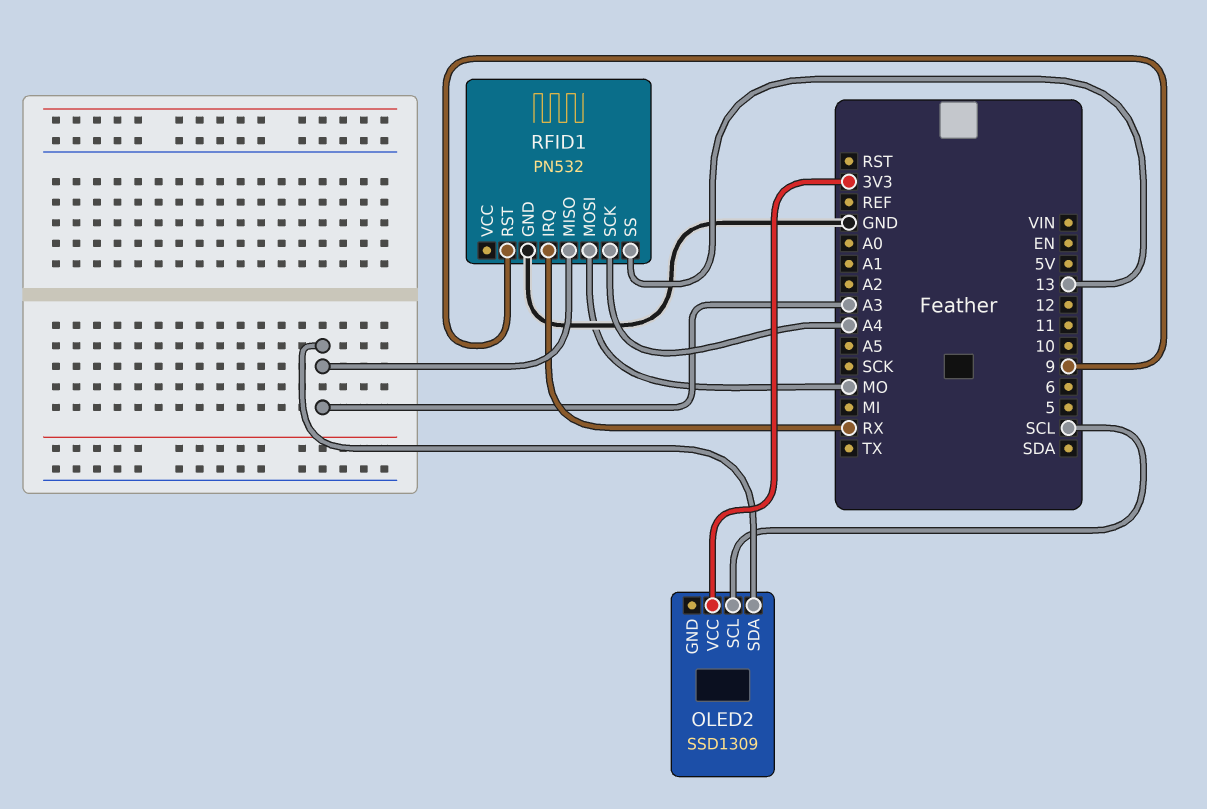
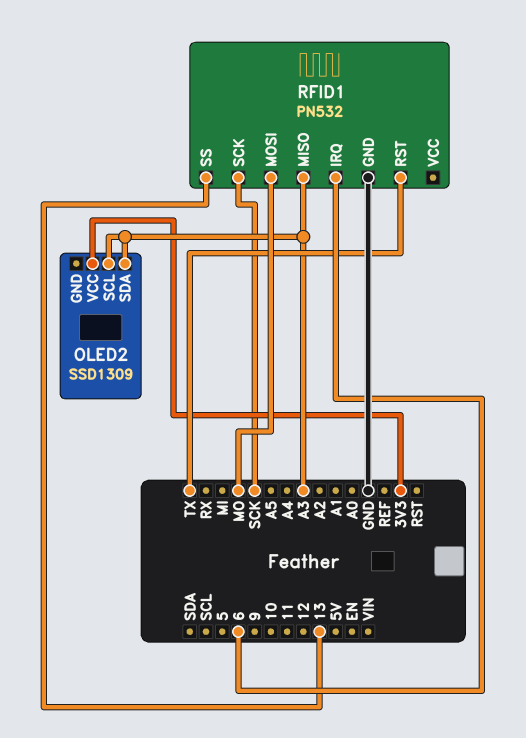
OLED2 pin SCL: SCL -> A3
RFID1 pin IRQ: RX -> 6
RFID1 pin RST: 9 -> TX
RFID1 pin SCK: A4 -> SCK

